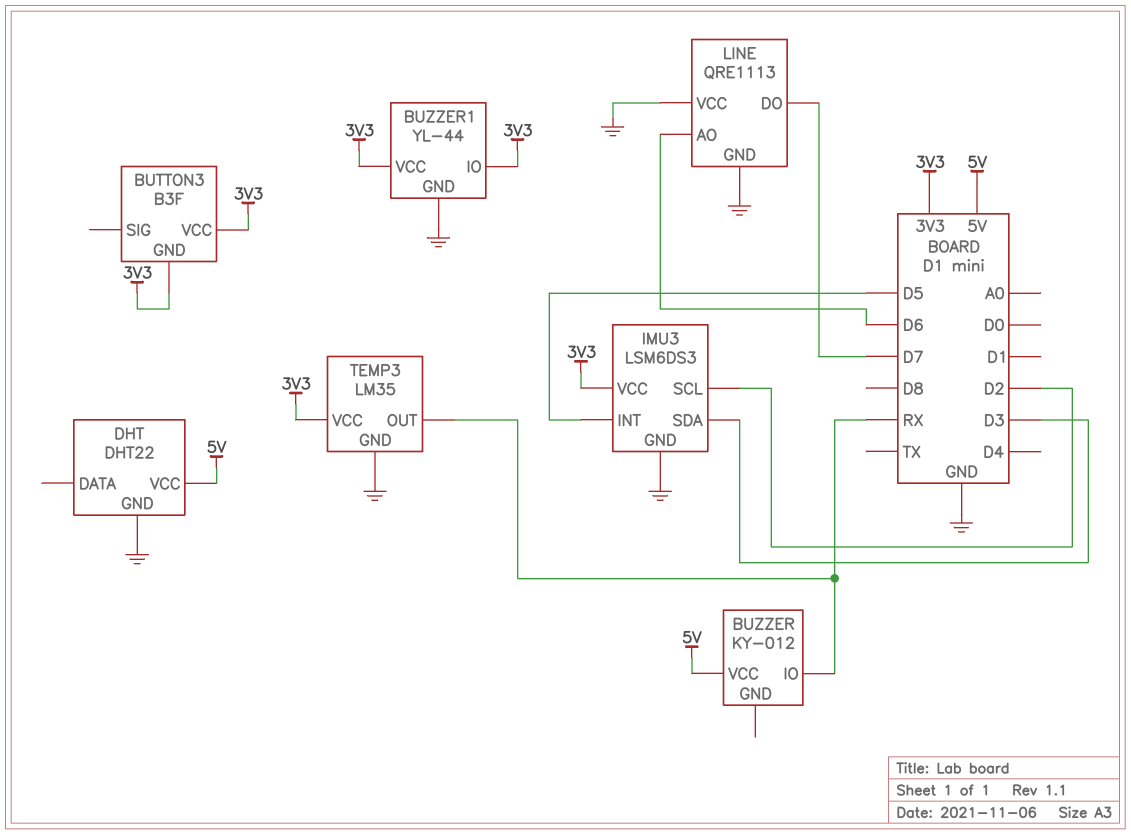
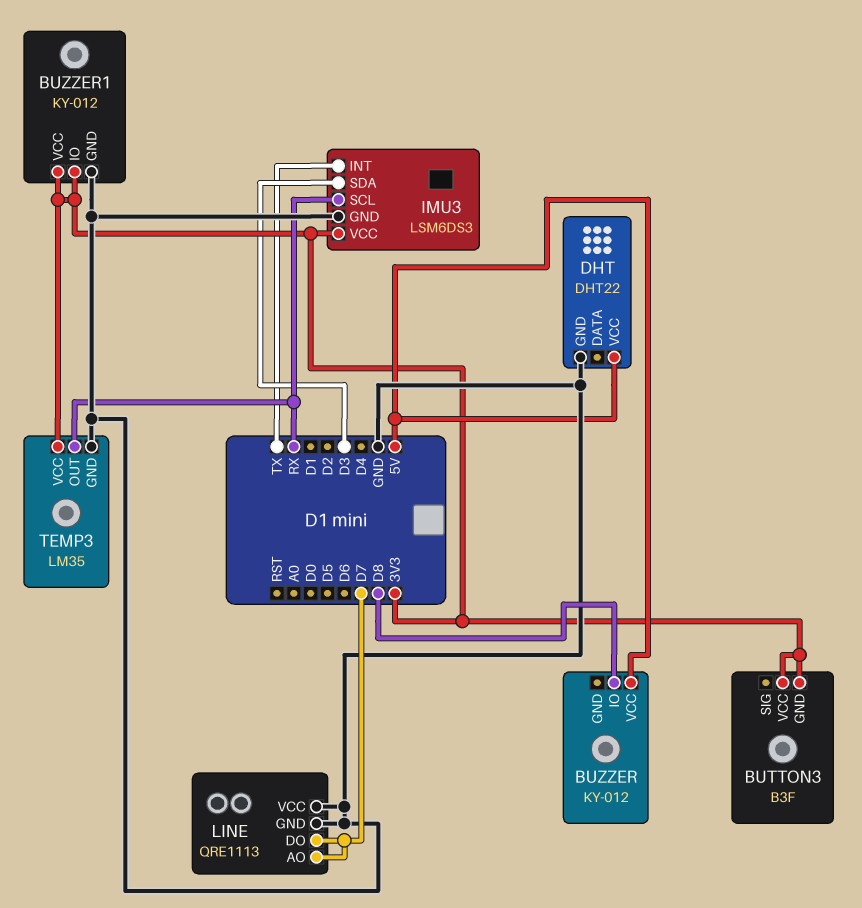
BUZZER pin IO: RX -> D8
BUZZER1: YL-44 -> KY-012
IMU3 pin INT: D5 -> TX
IMU3 pin SCL: D2 -> RX
LINE pin AO: D6 -> D7

